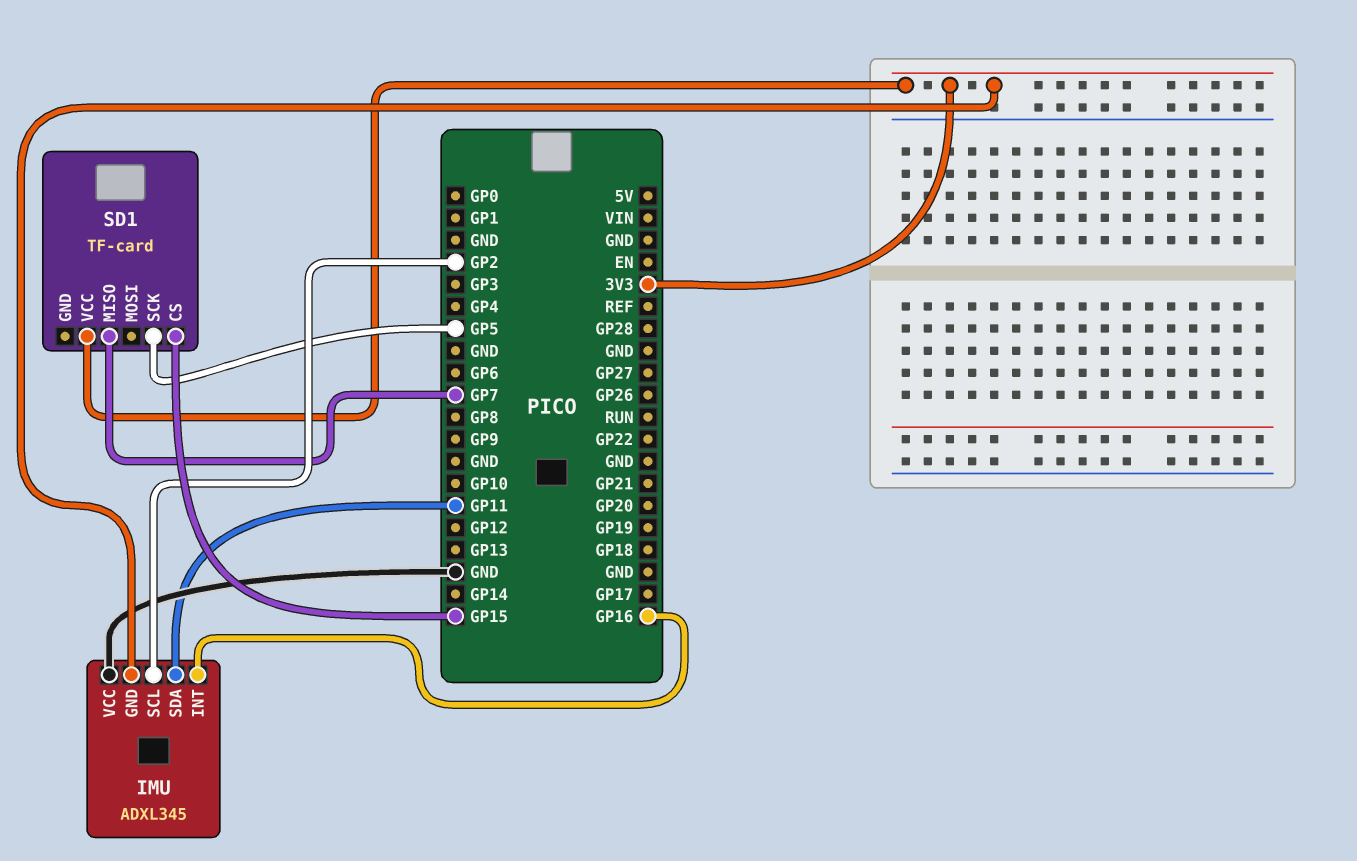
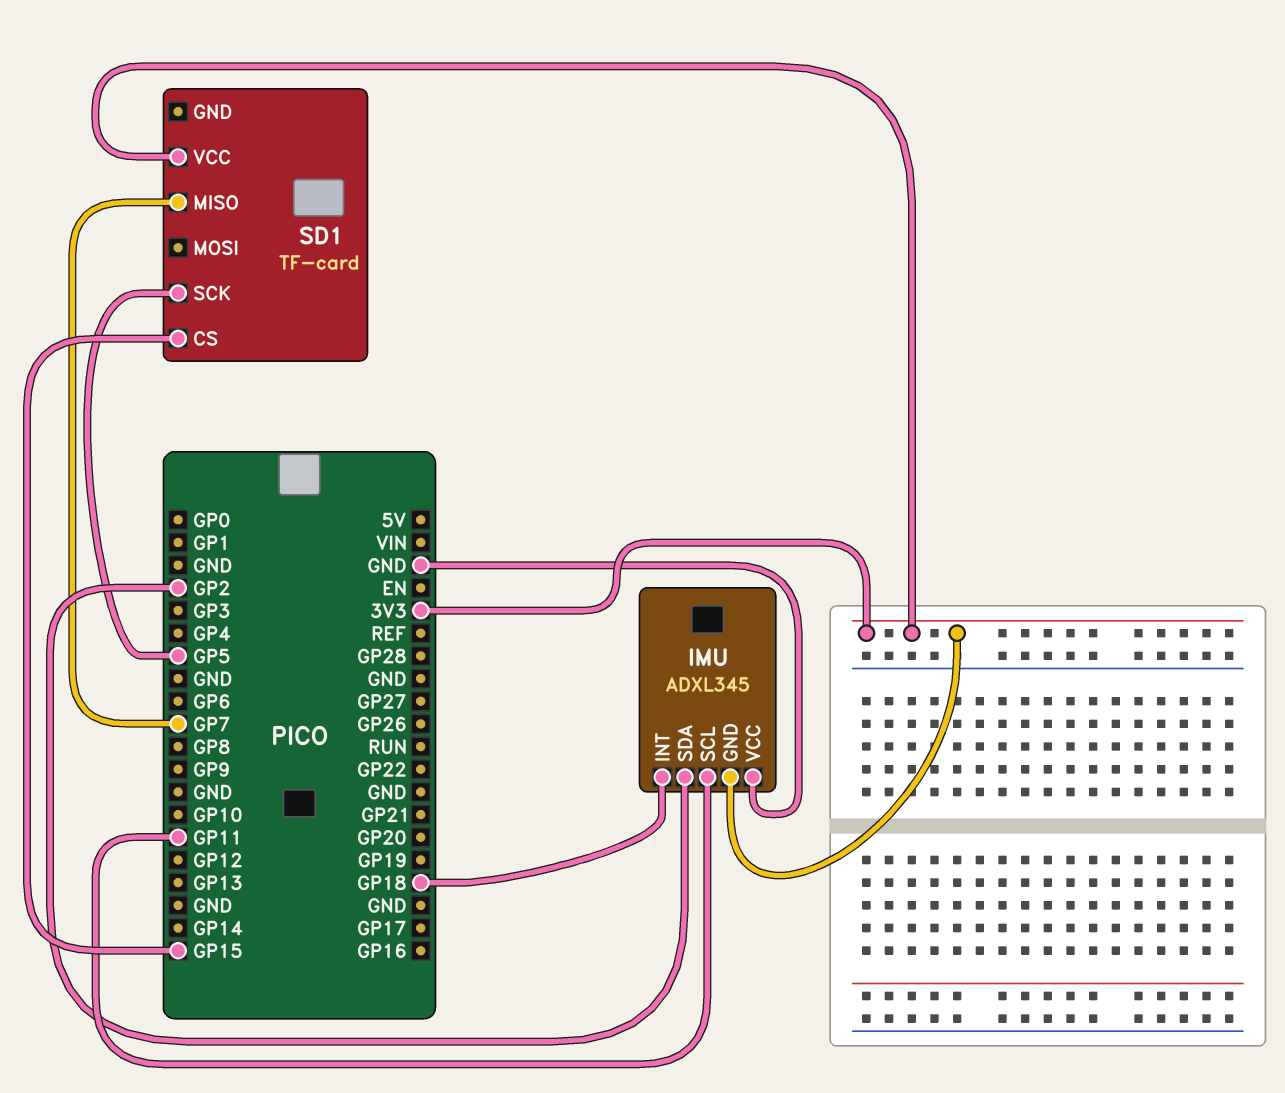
IMU pin INT: GP16 -> GP18
IMU pin SCL: GP2 -> GP11
IMU pin SDA: GP11 -> GP2

